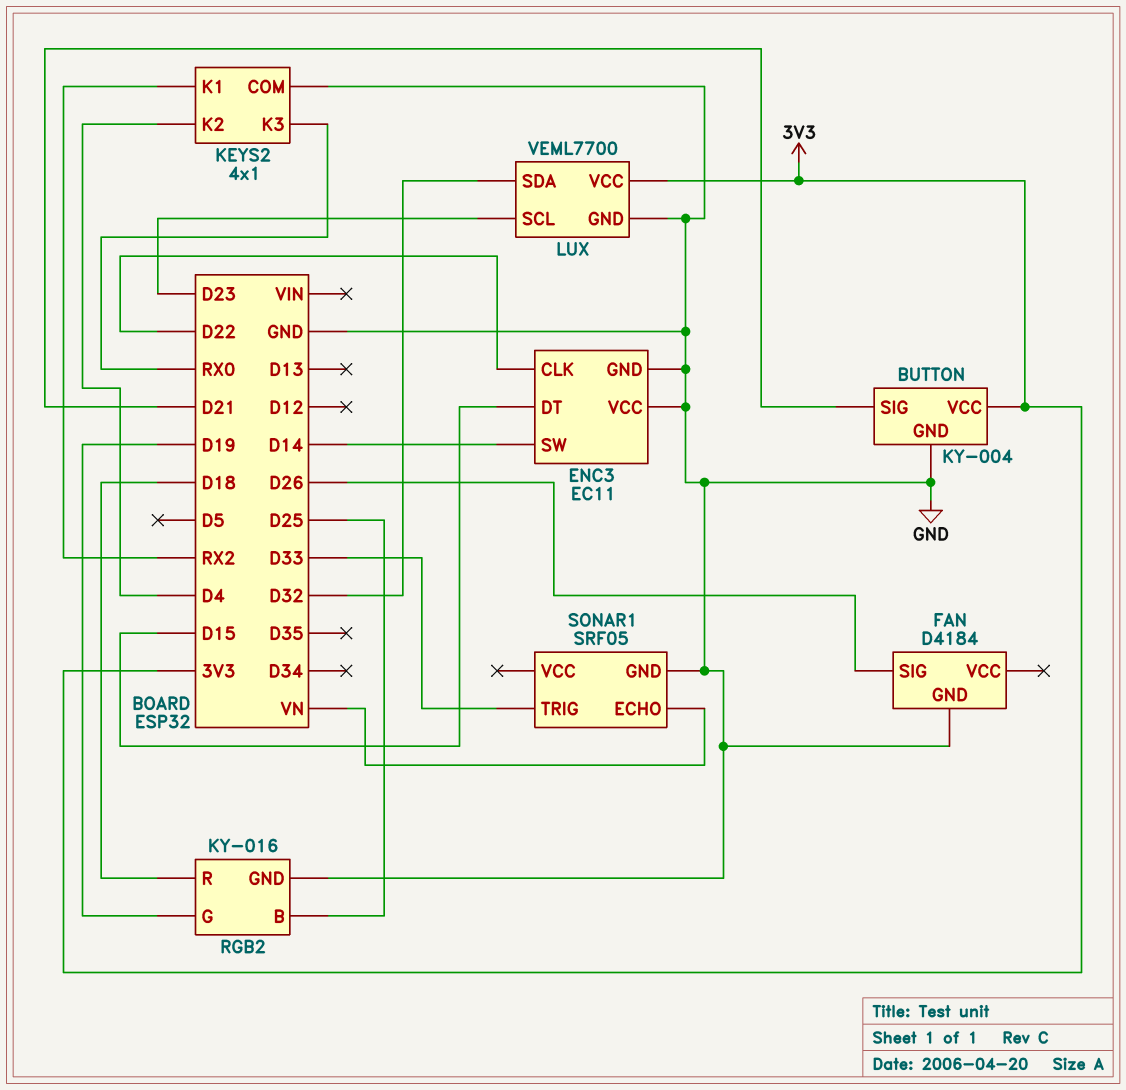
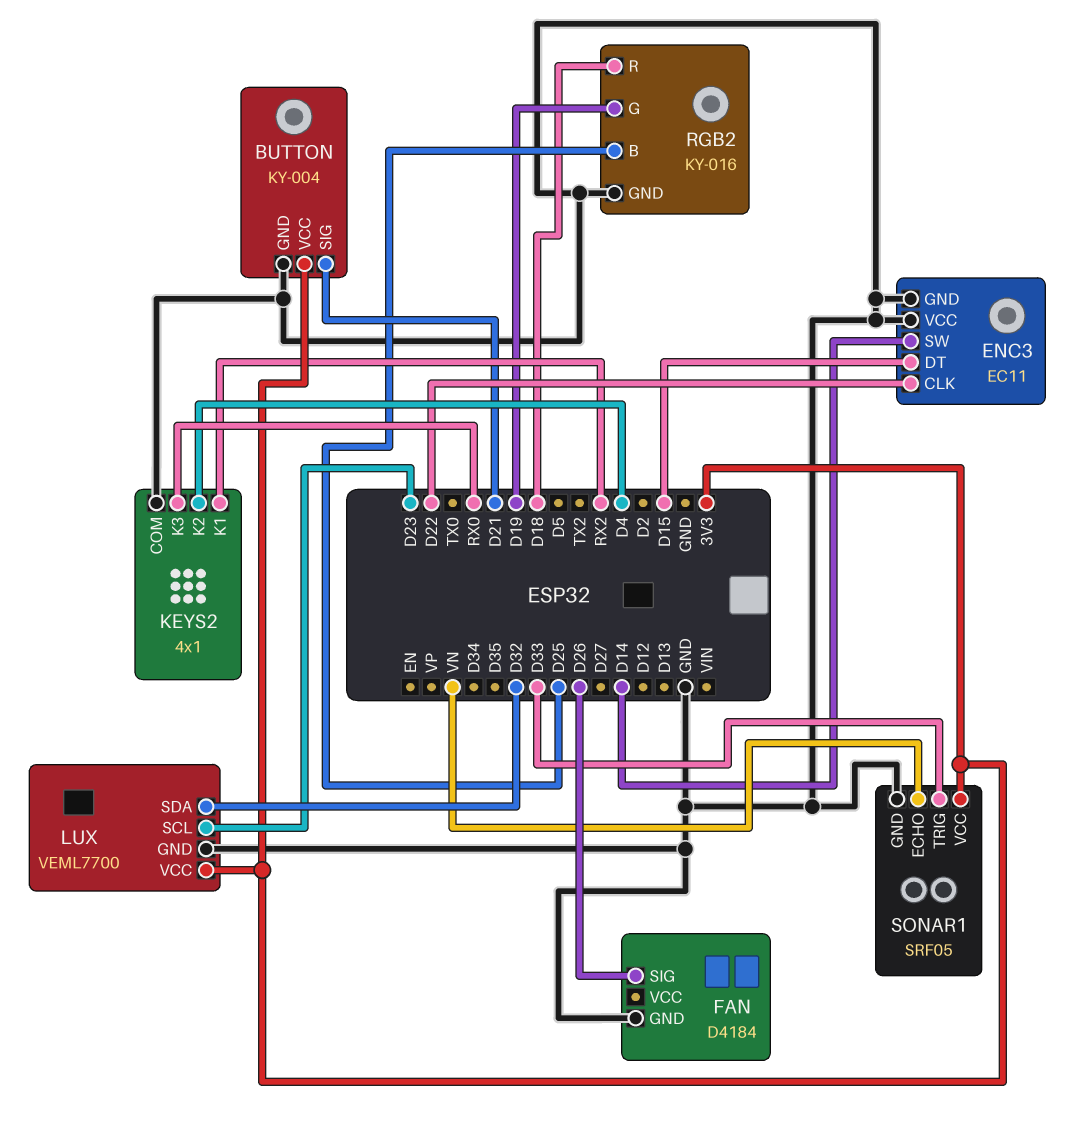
SONAR1 pin VCC: none -> 3V3

